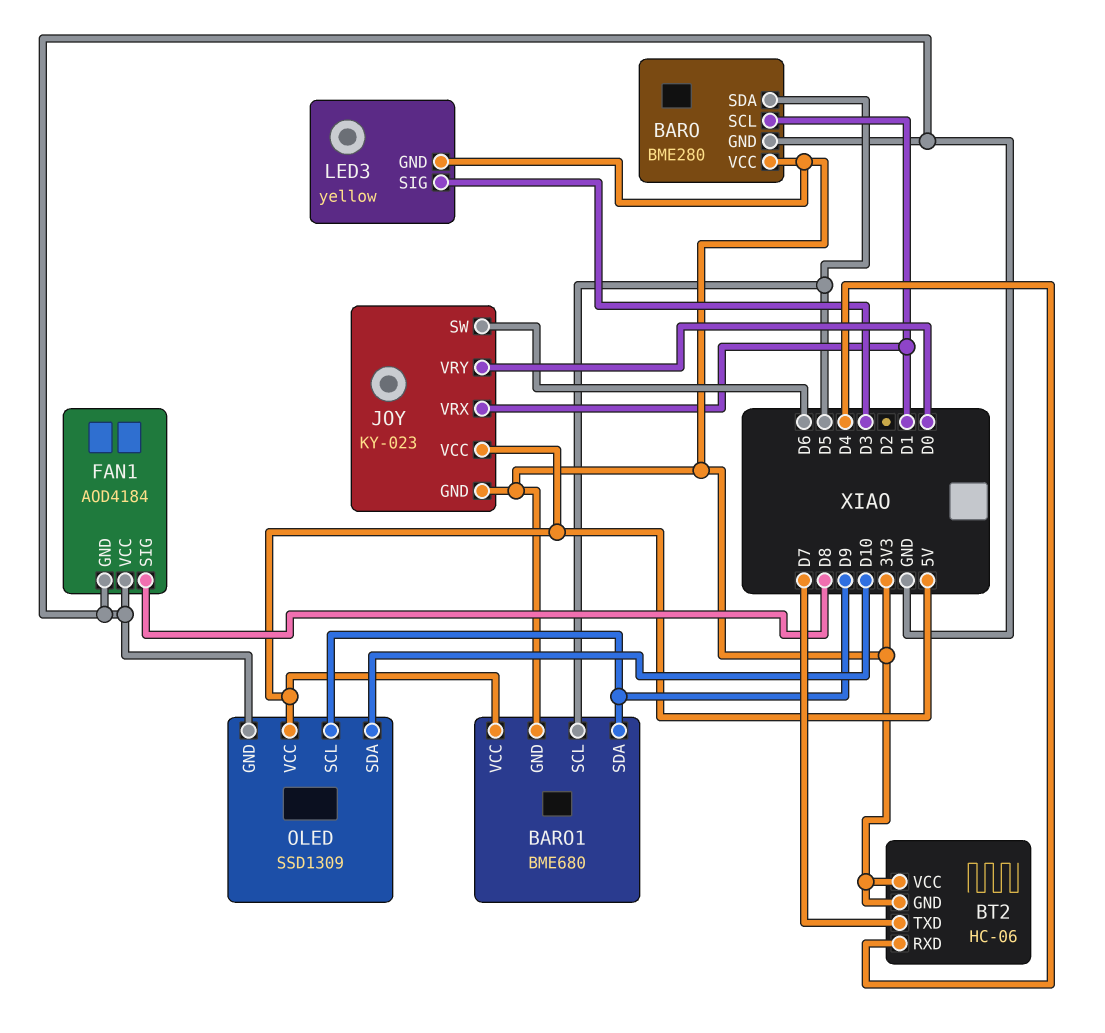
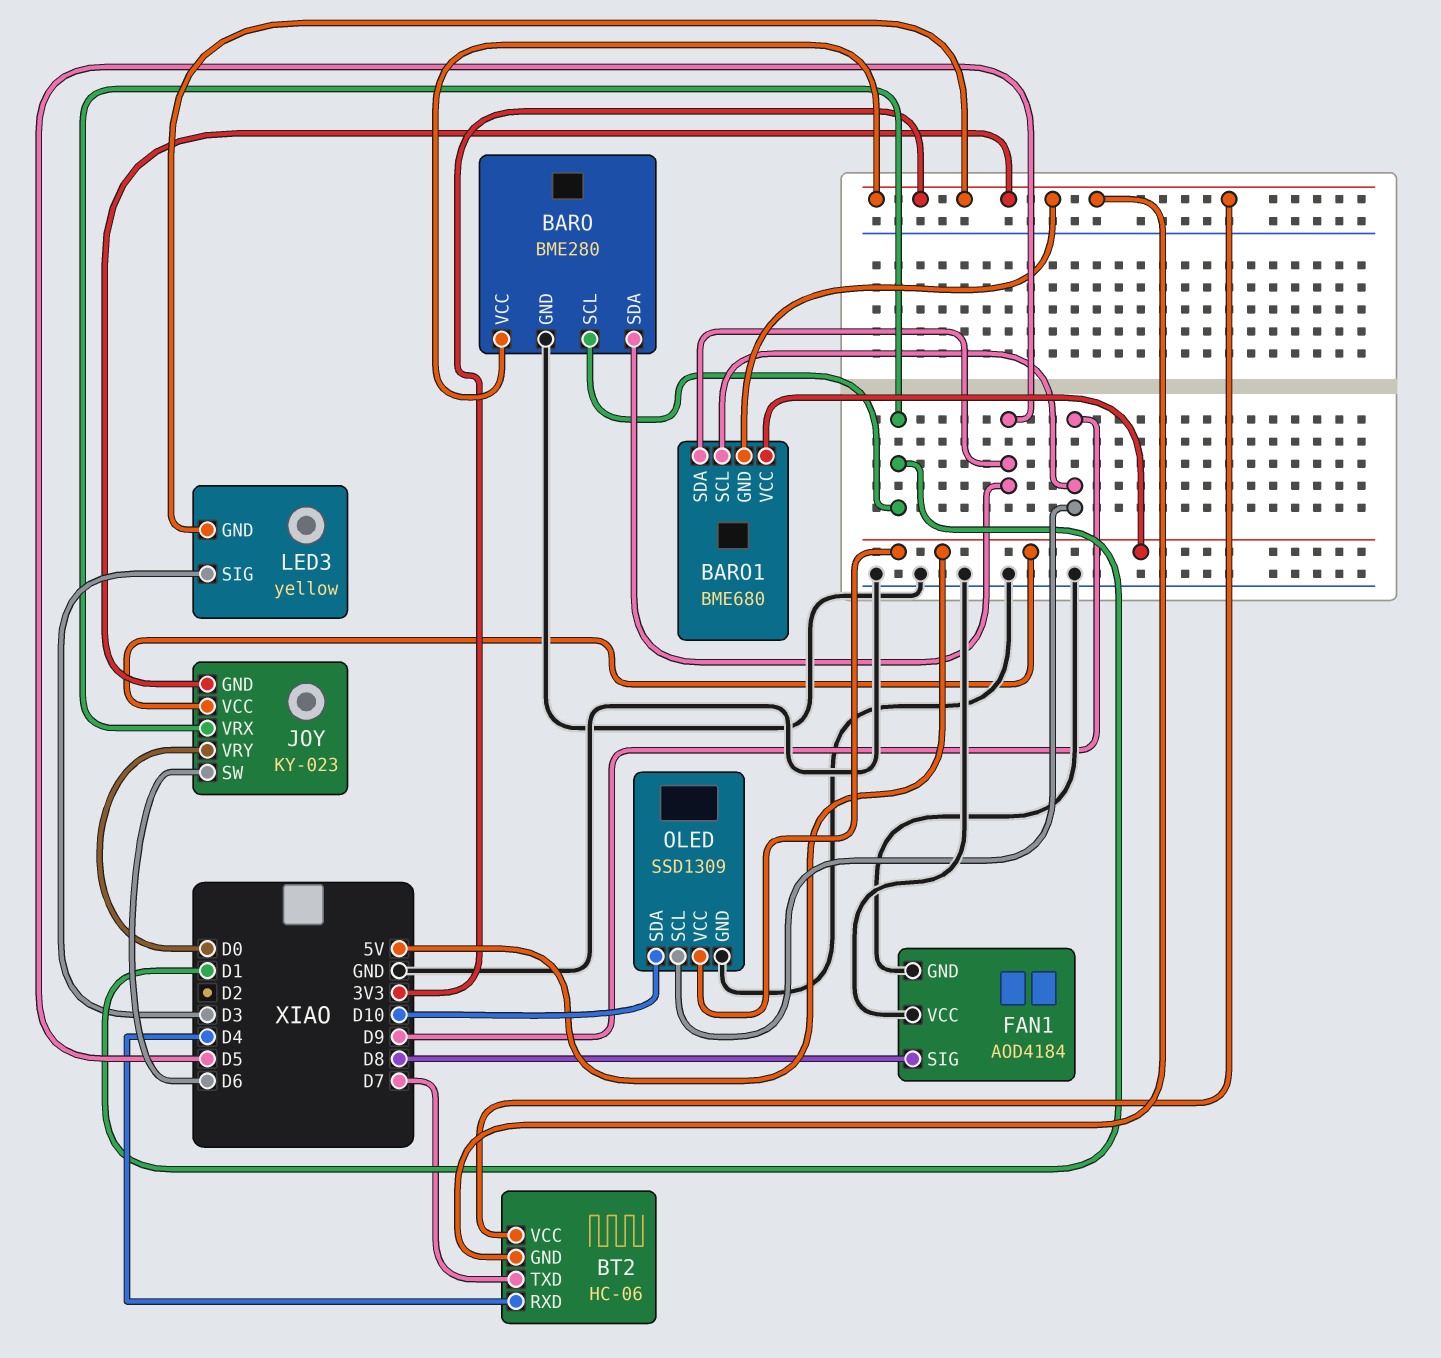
BARO1 pin SCL: D5 -> D9
BARO1 pin SDA: D9 -> D5

